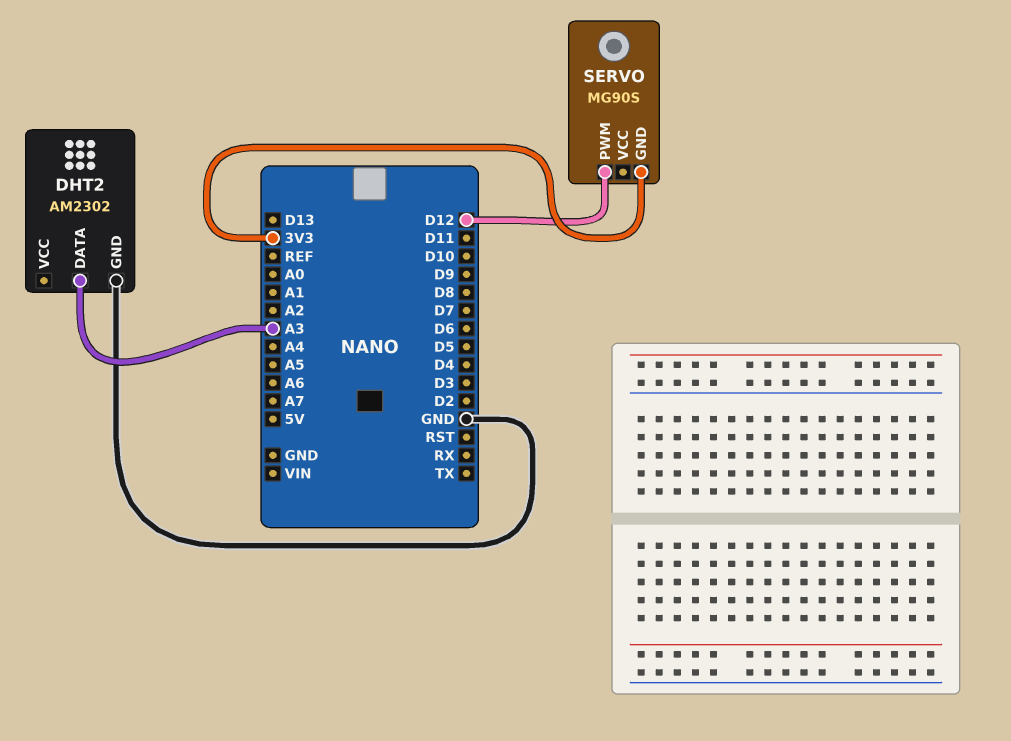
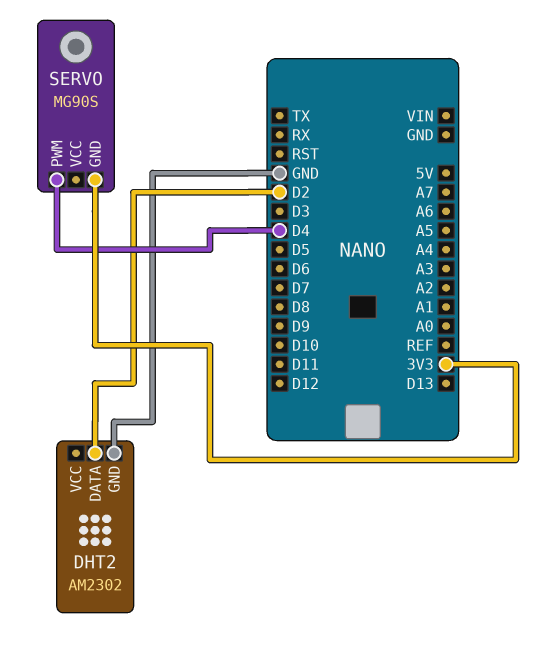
DHT2 pin DATA: A3 -> D2
SERVO pin PWM: D12 -> D4

